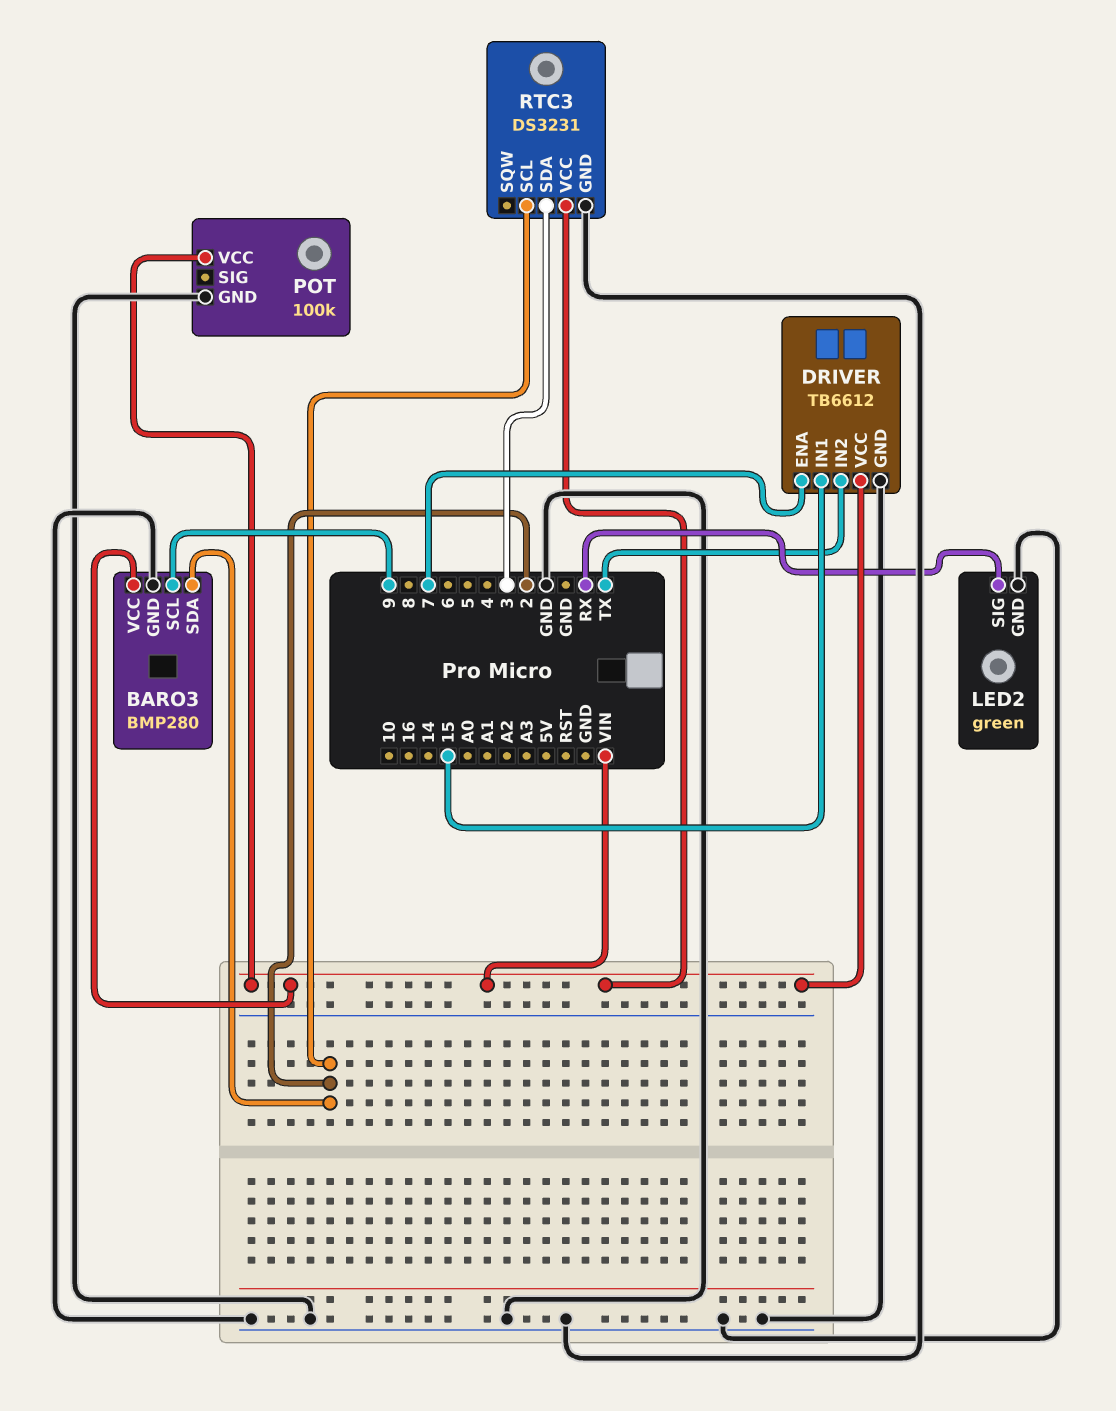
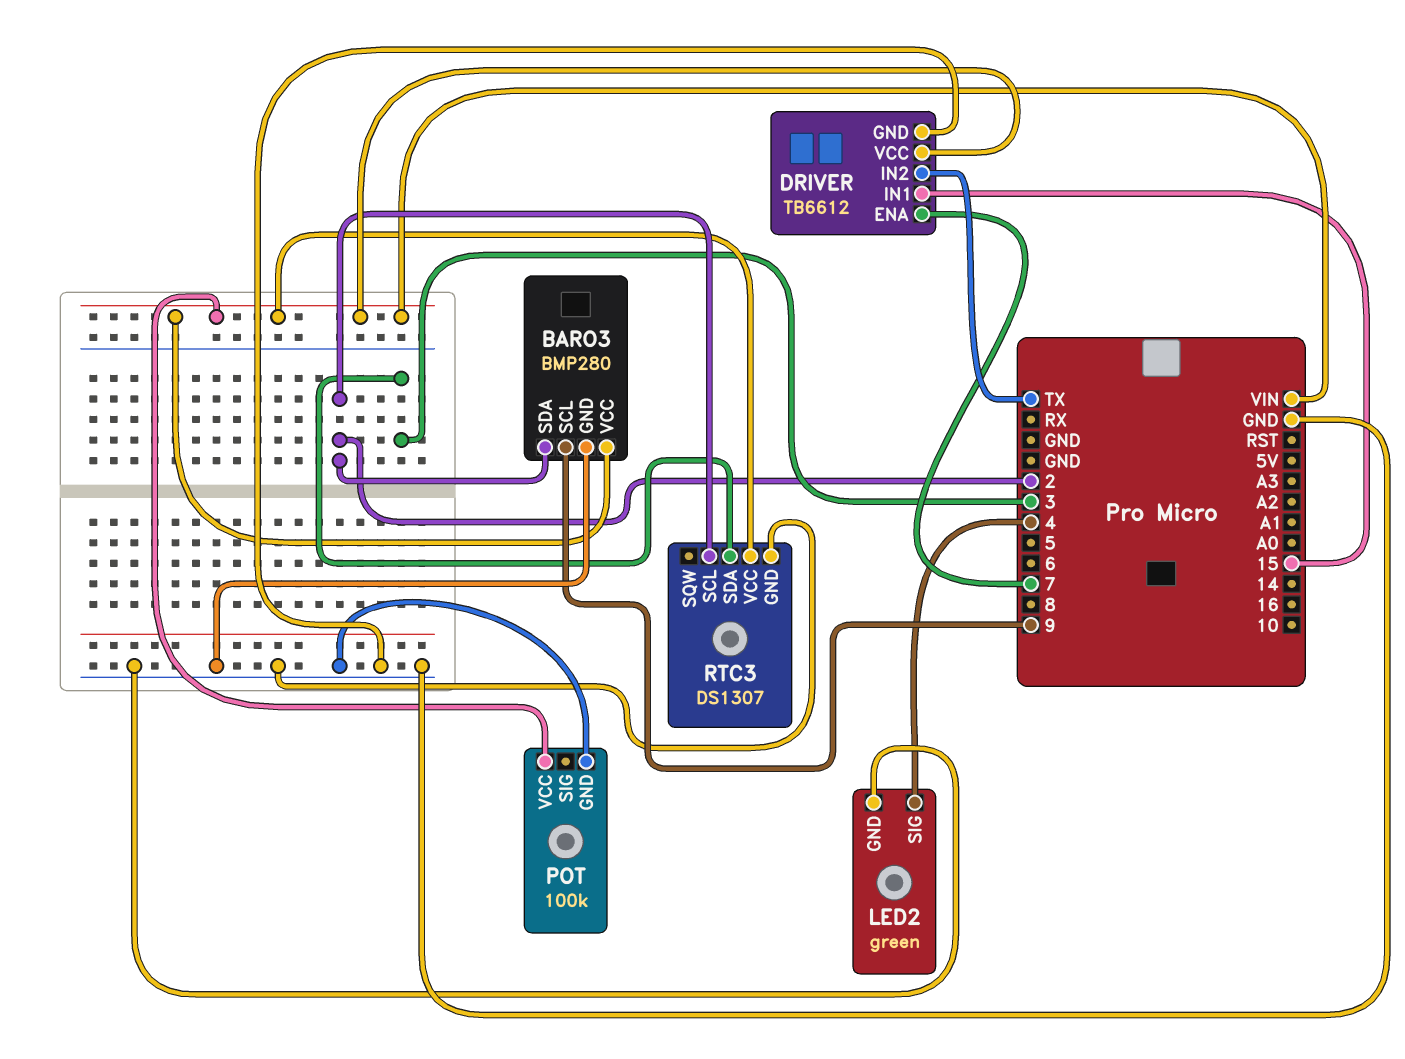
LED2 pin SIG: RX -> 4
RTC3: DS3231 -> DS1307

